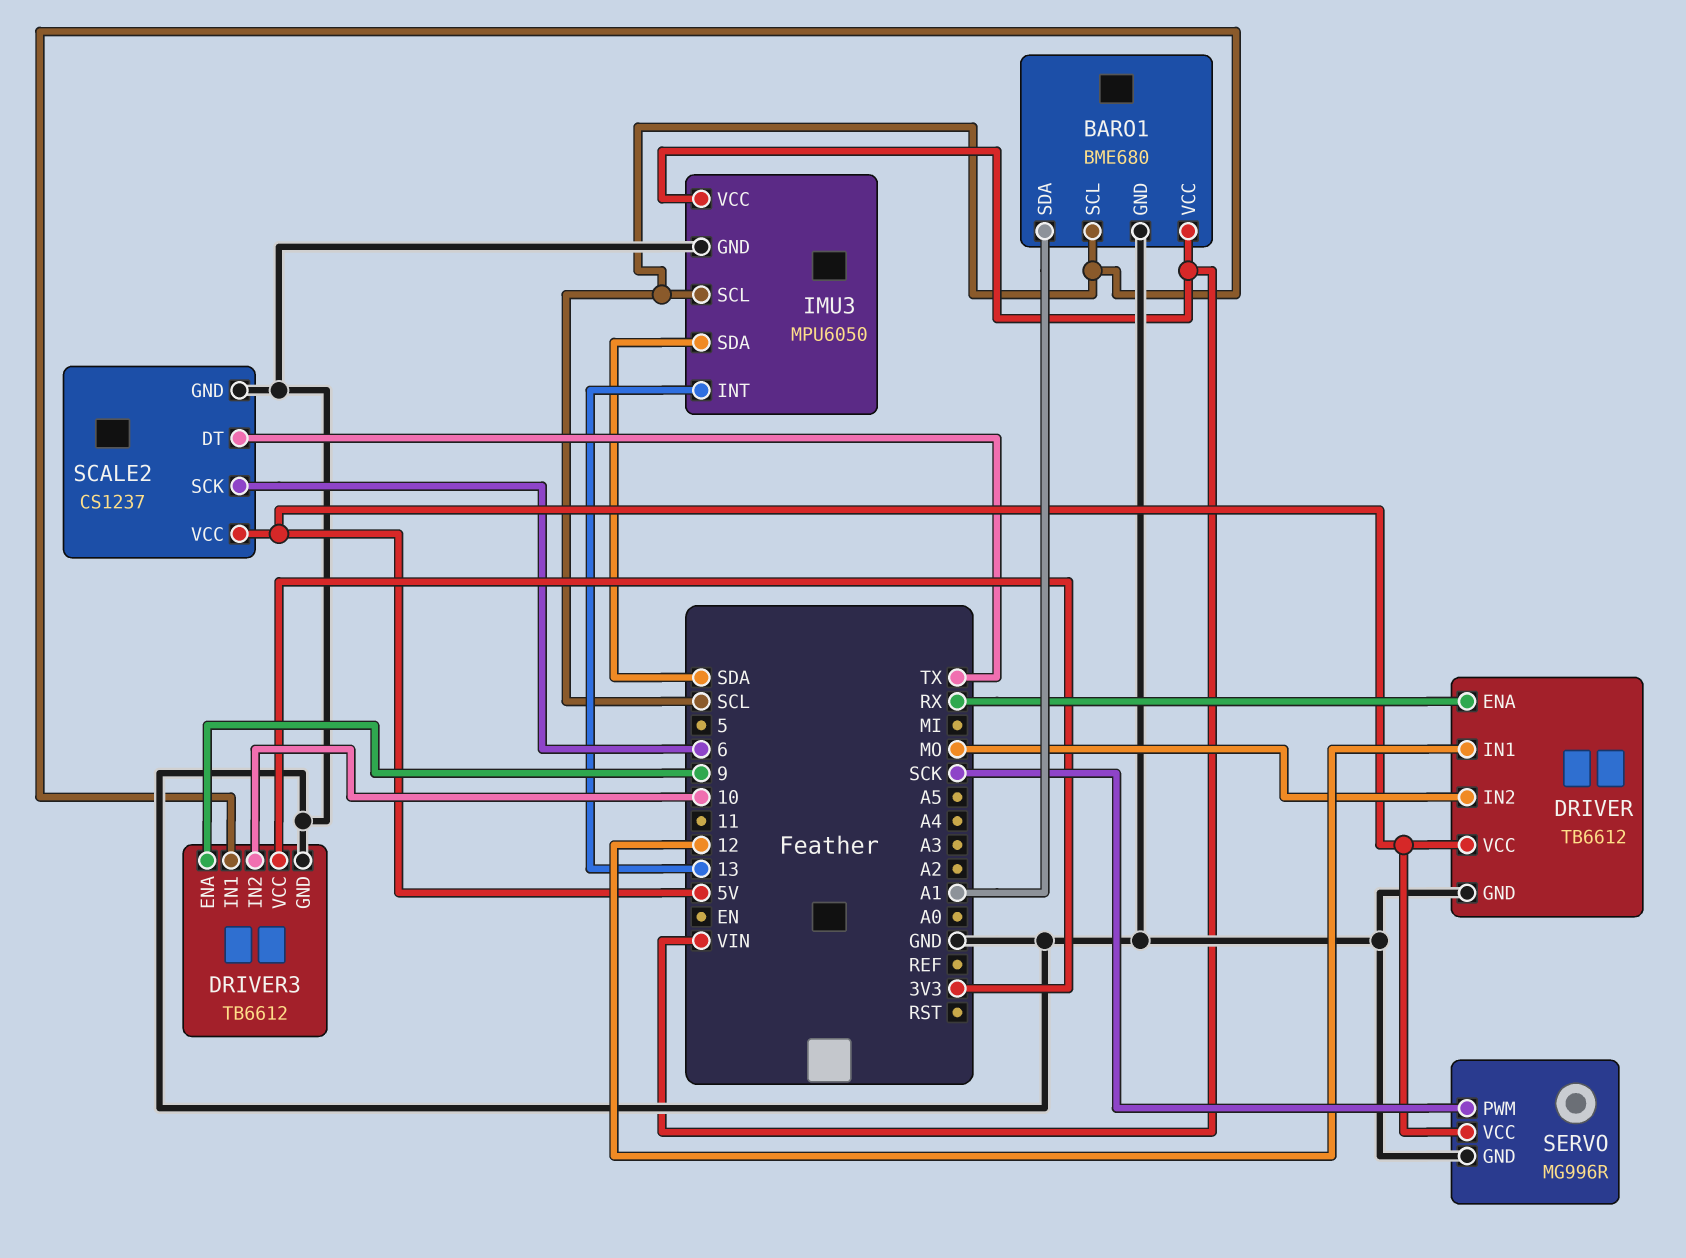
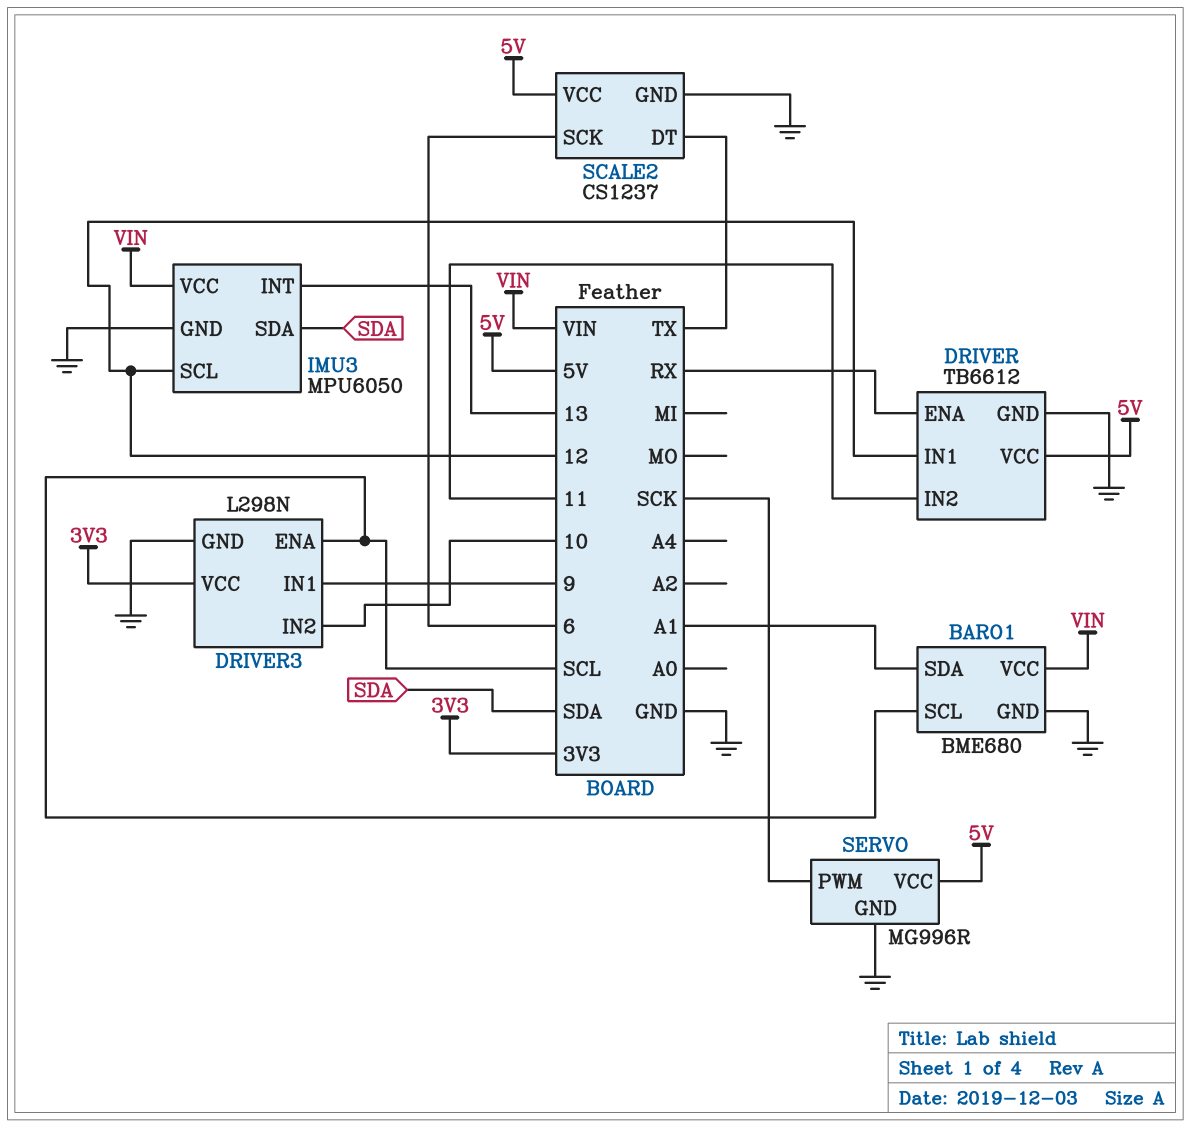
DRIVER pin IN2: MO -> 11
DRIVER3: TB6612 -> L298N
DRIVER3 pin ENA: 9 -> SCL
DRIVER3 pin IN1: SCL -> 9
IMU3 pin SCL: SCL -> 12

